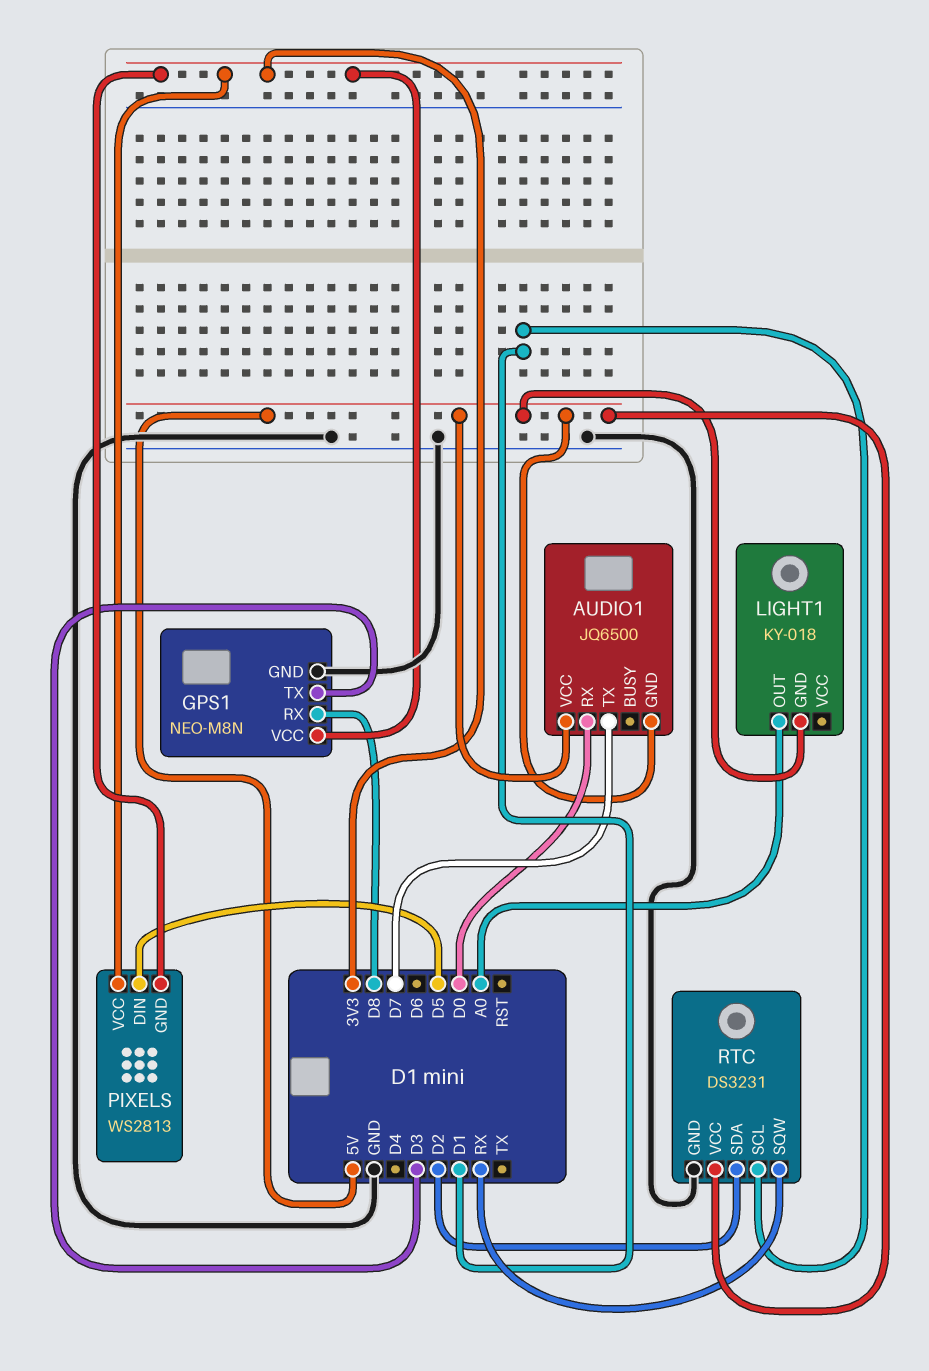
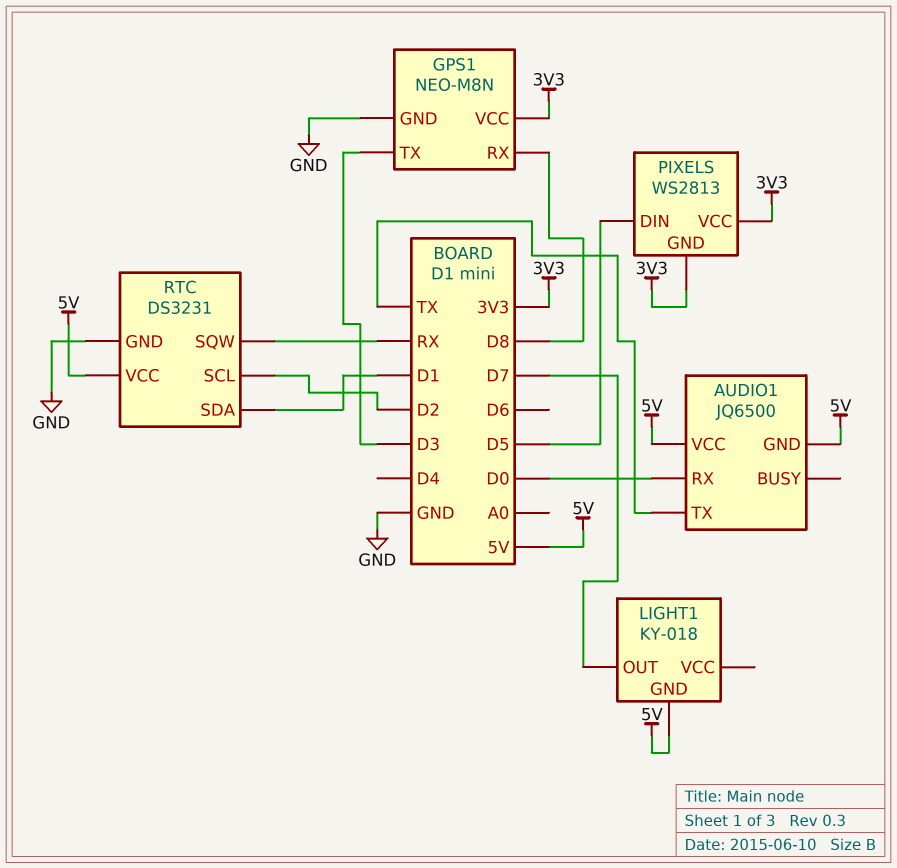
AUDIO1 pin TX: D7 -> TX
LIGHT1 pin OUT: A0 -> D7
RTC pin SCL: D1 -> D2
RTC pin SDA: D2 -> D1

